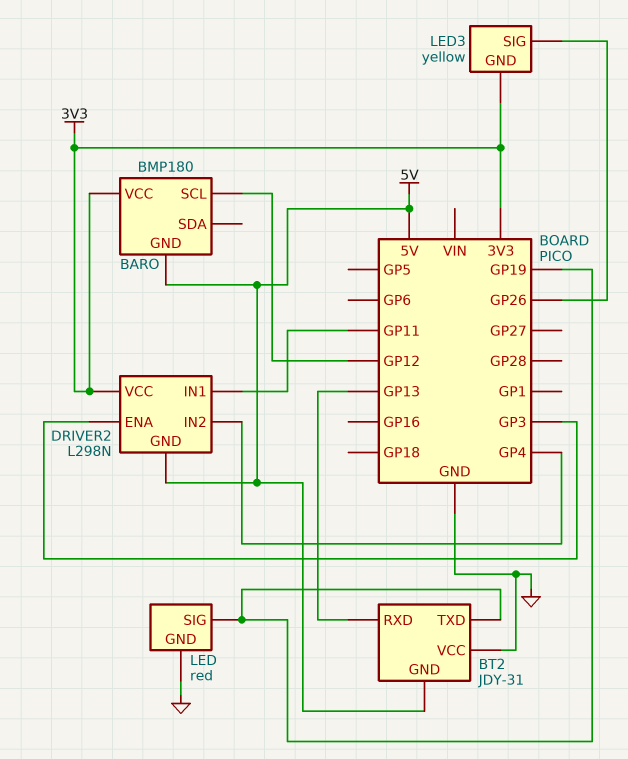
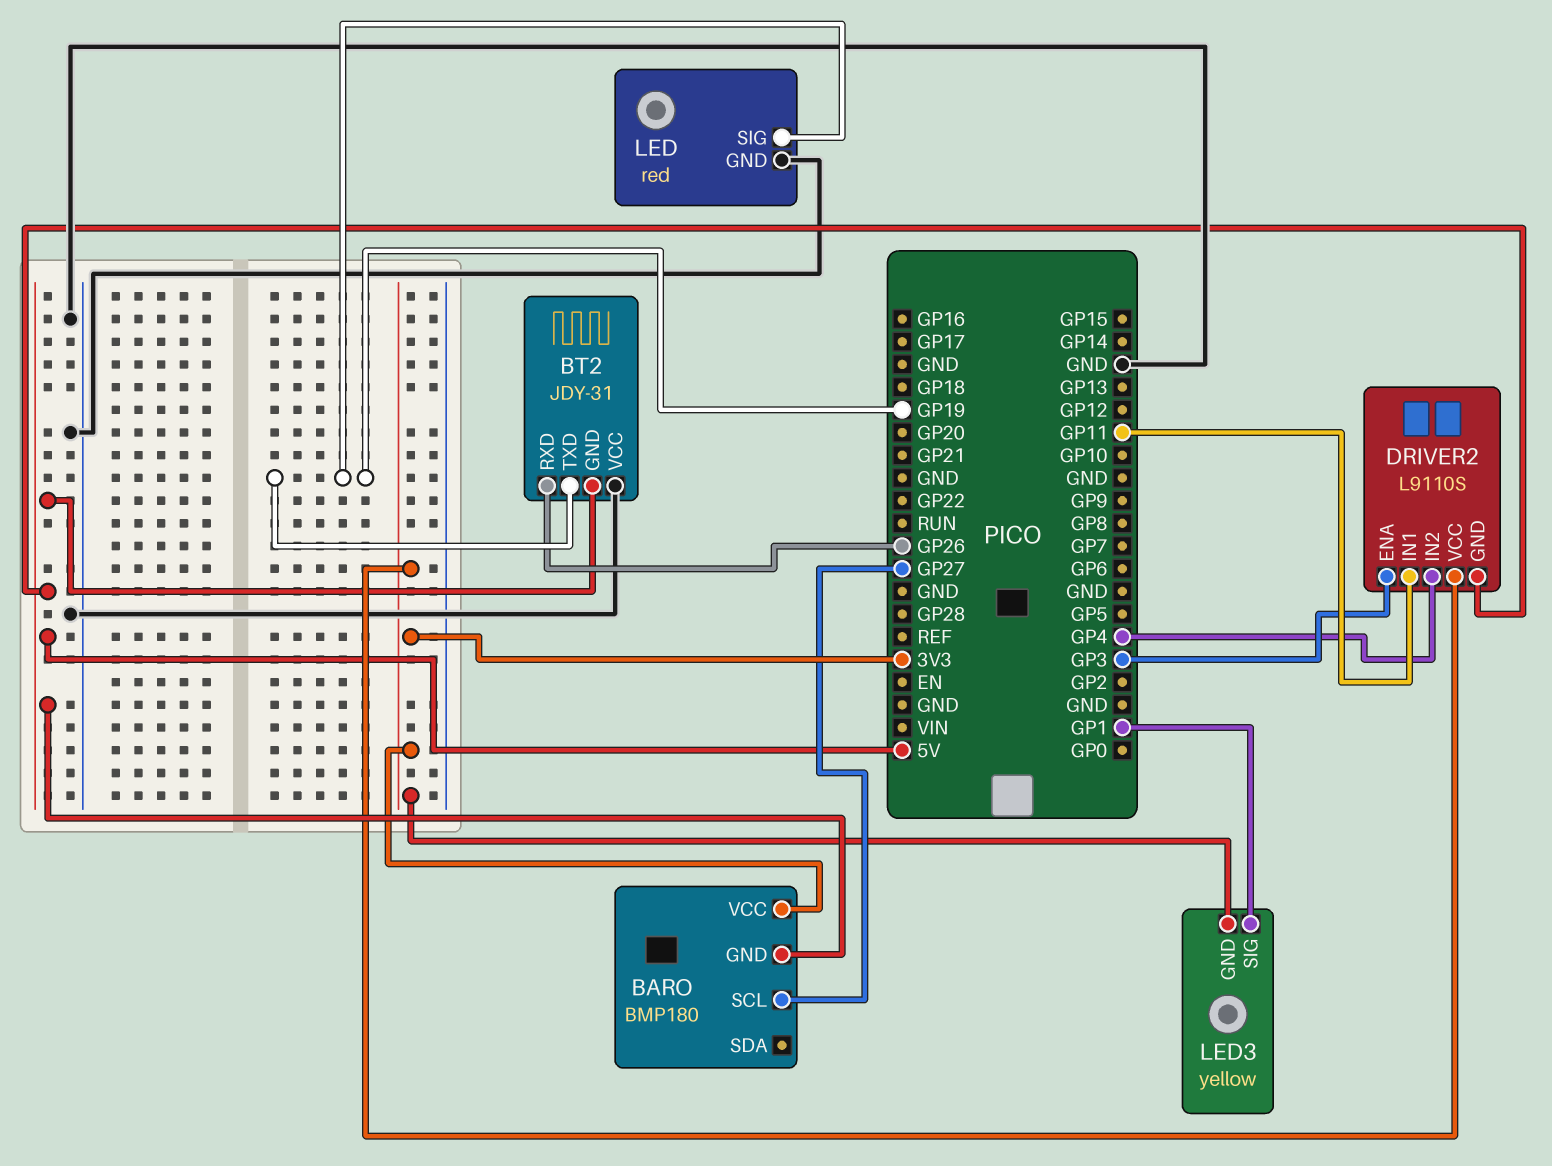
BARO pin SCL: GP12 -> GP27
BT2 pin RXD: GP13 -> GP26
DRIVER2: L298N -> L9110S
LED3 pin SIG: GP26 -> GP1

